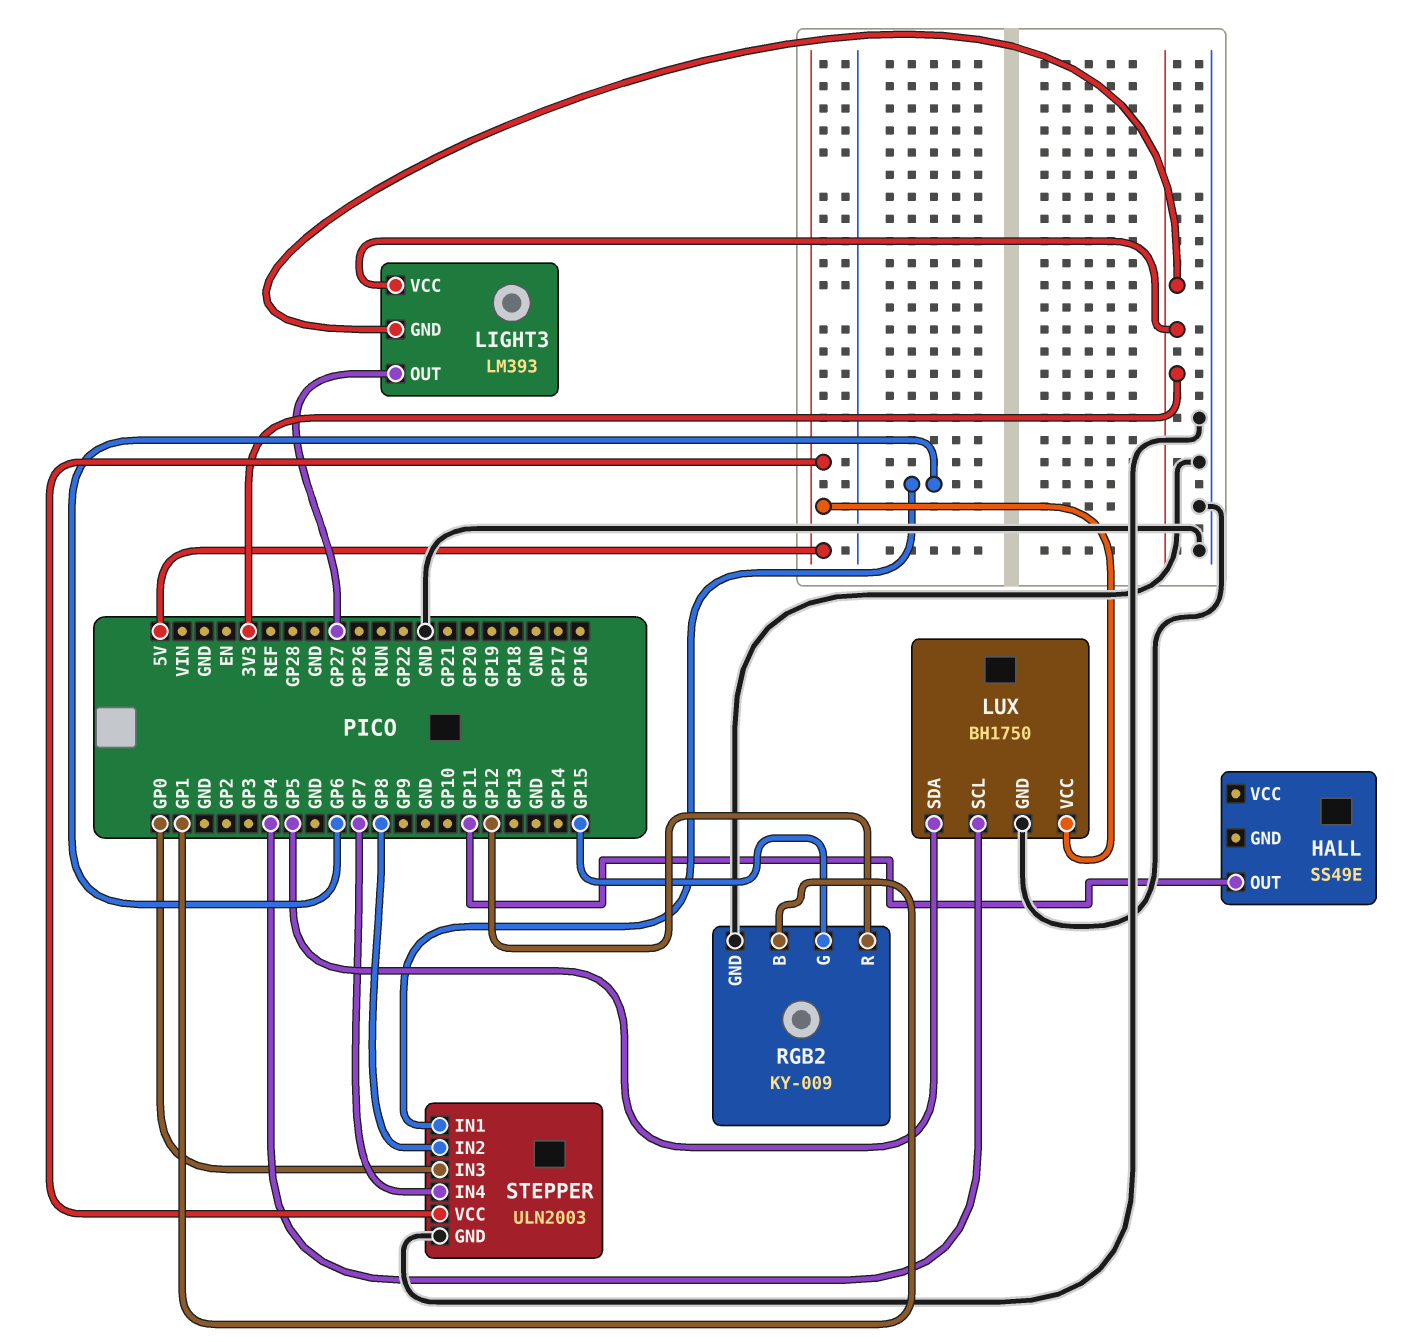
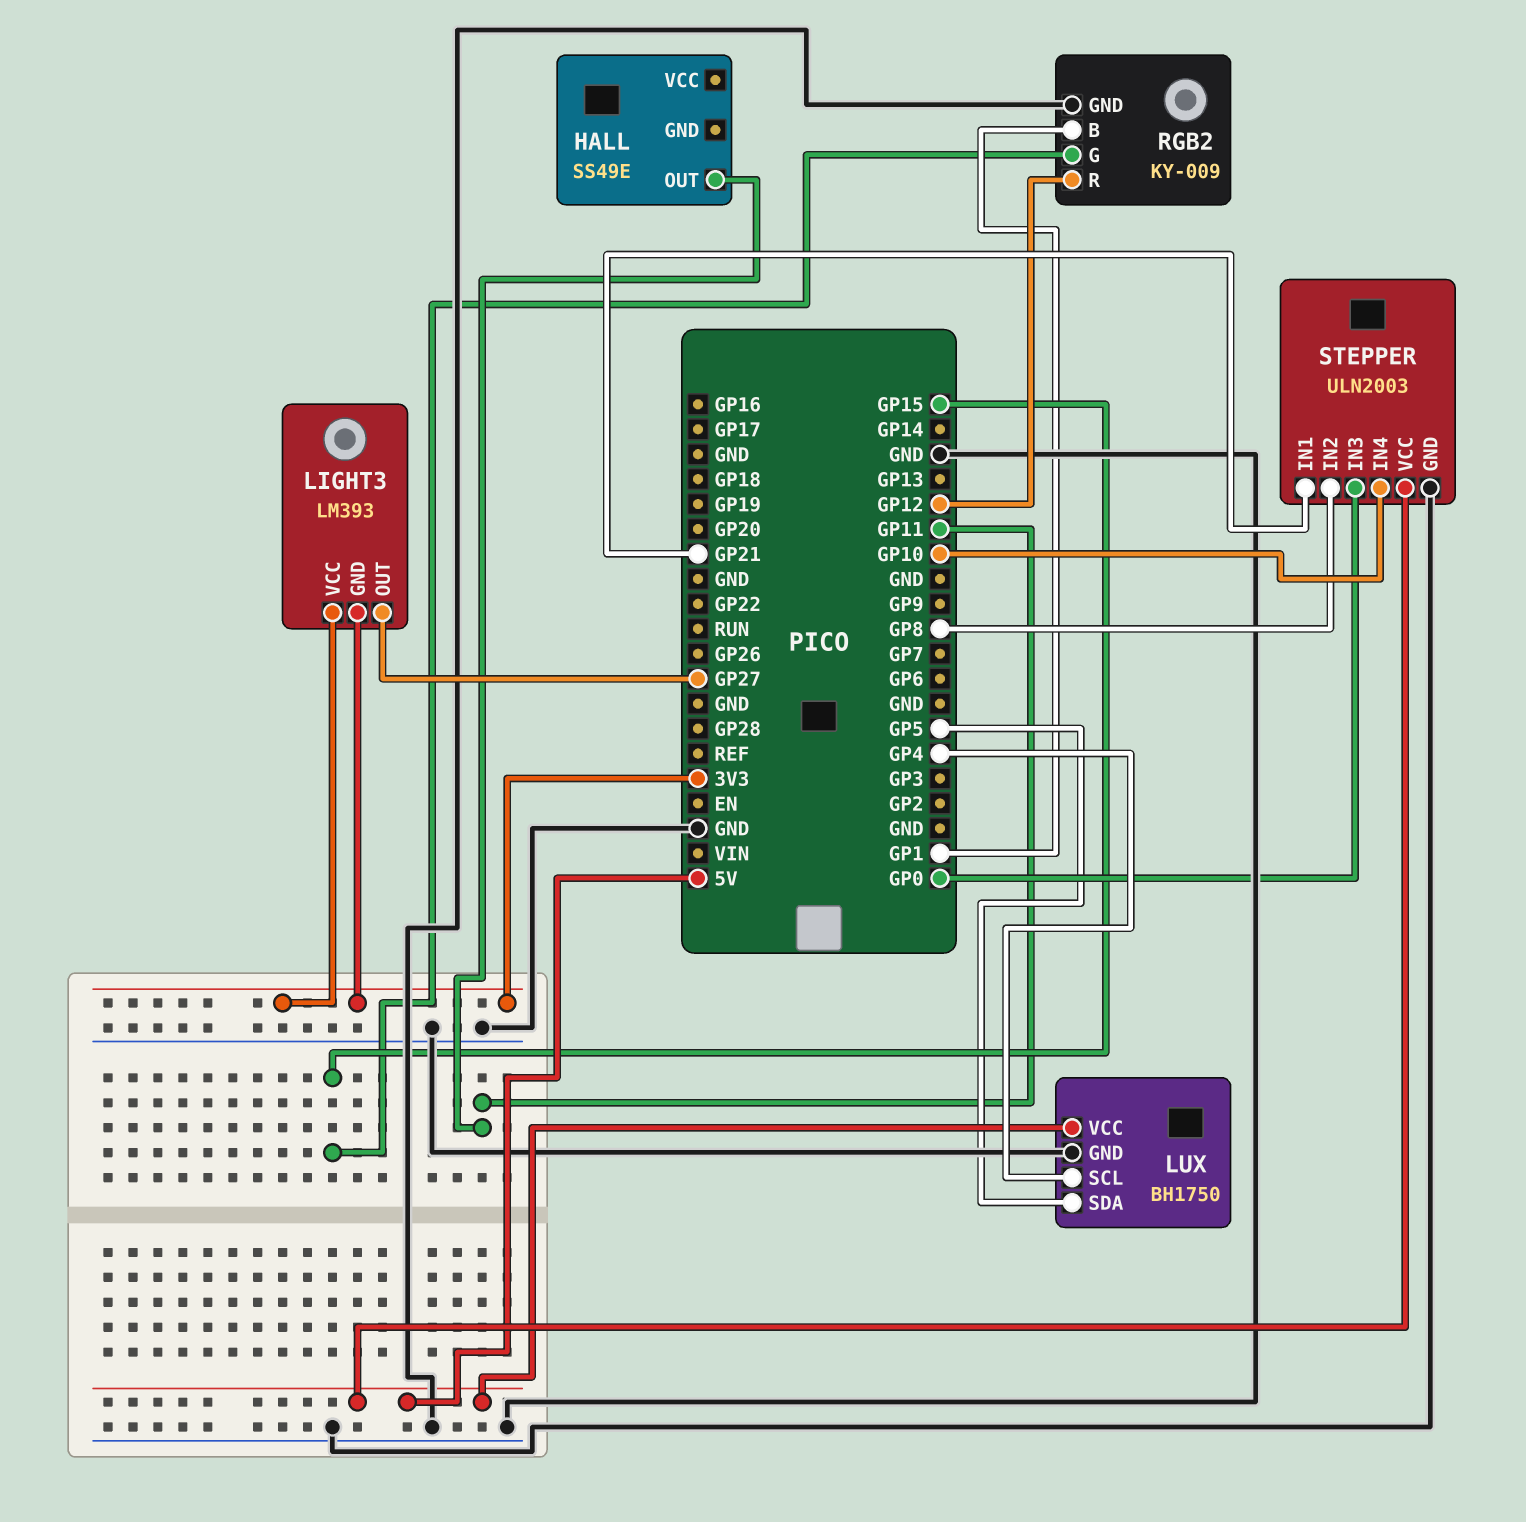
STEPPER pin IN1: GP6 -> GP21
STEPPER pin IN4: GP7 -> GP10

